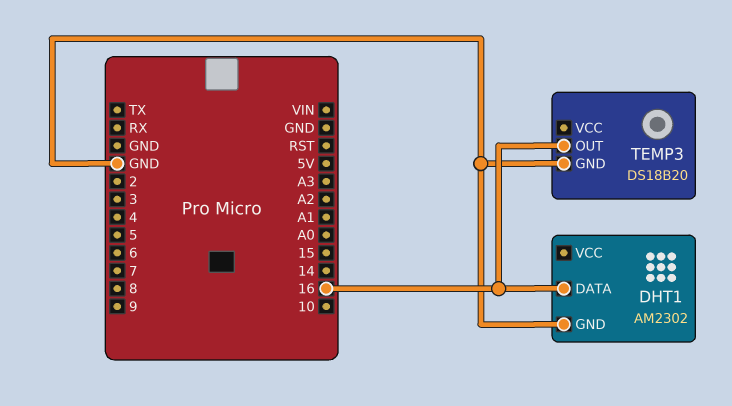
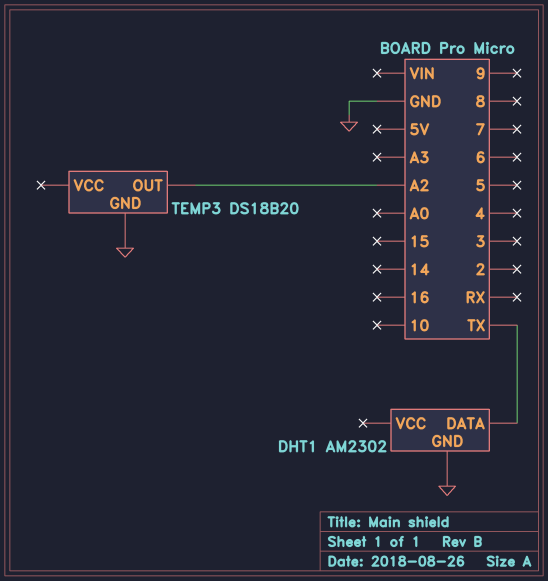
DHT1 pin DATA: 16 -> TX
TEMP3 pin OUT: 16 -> A2

